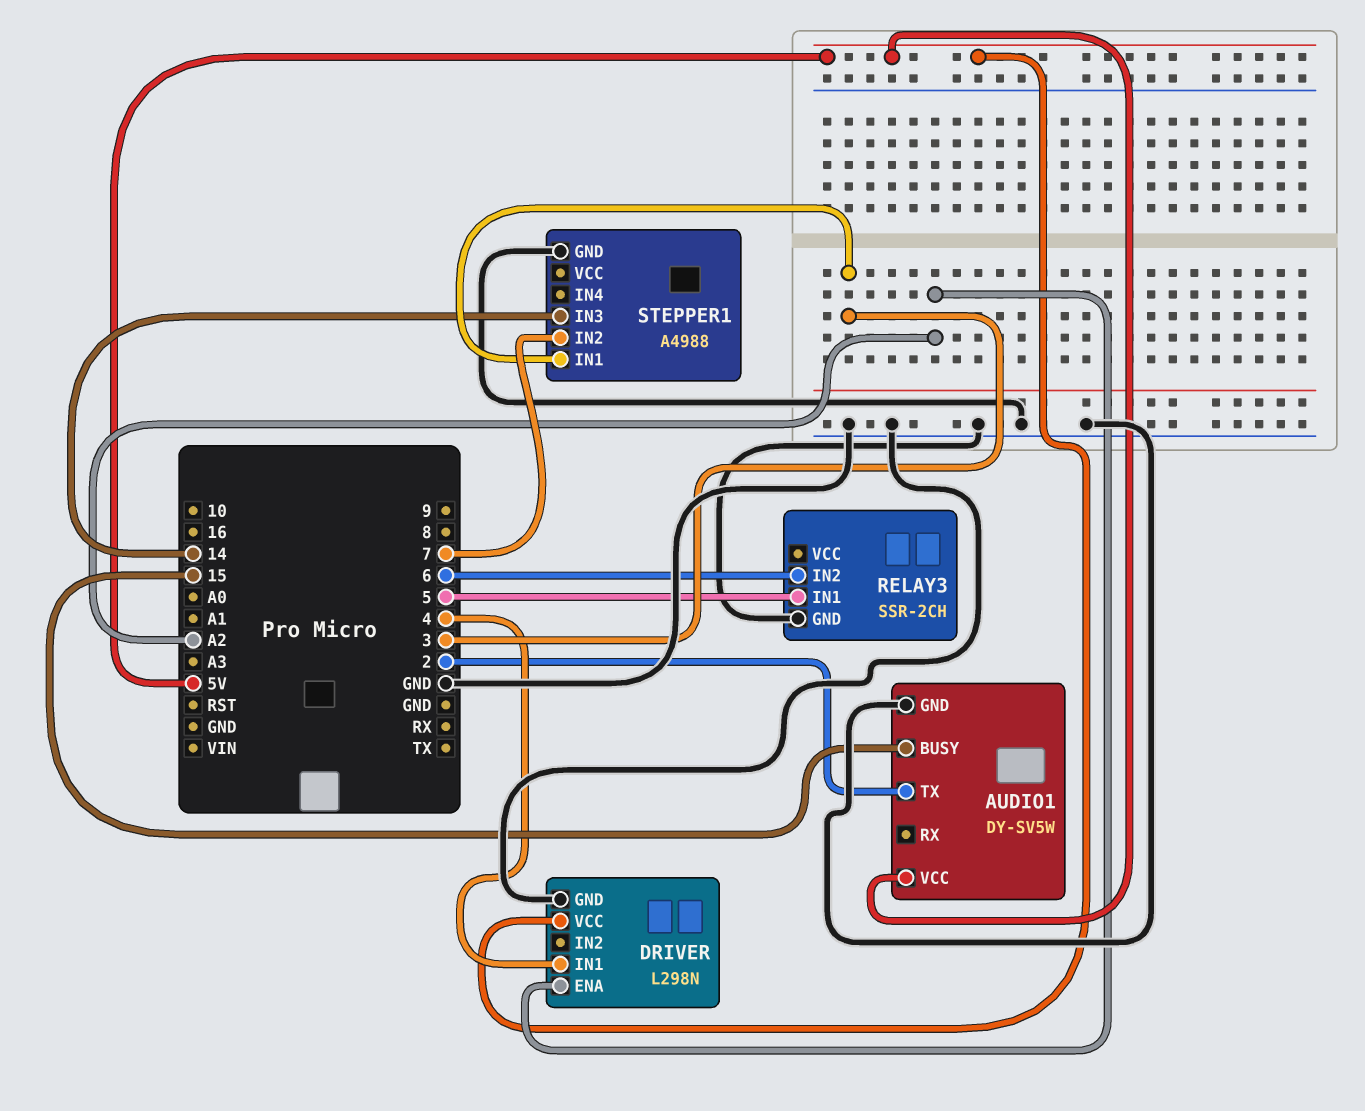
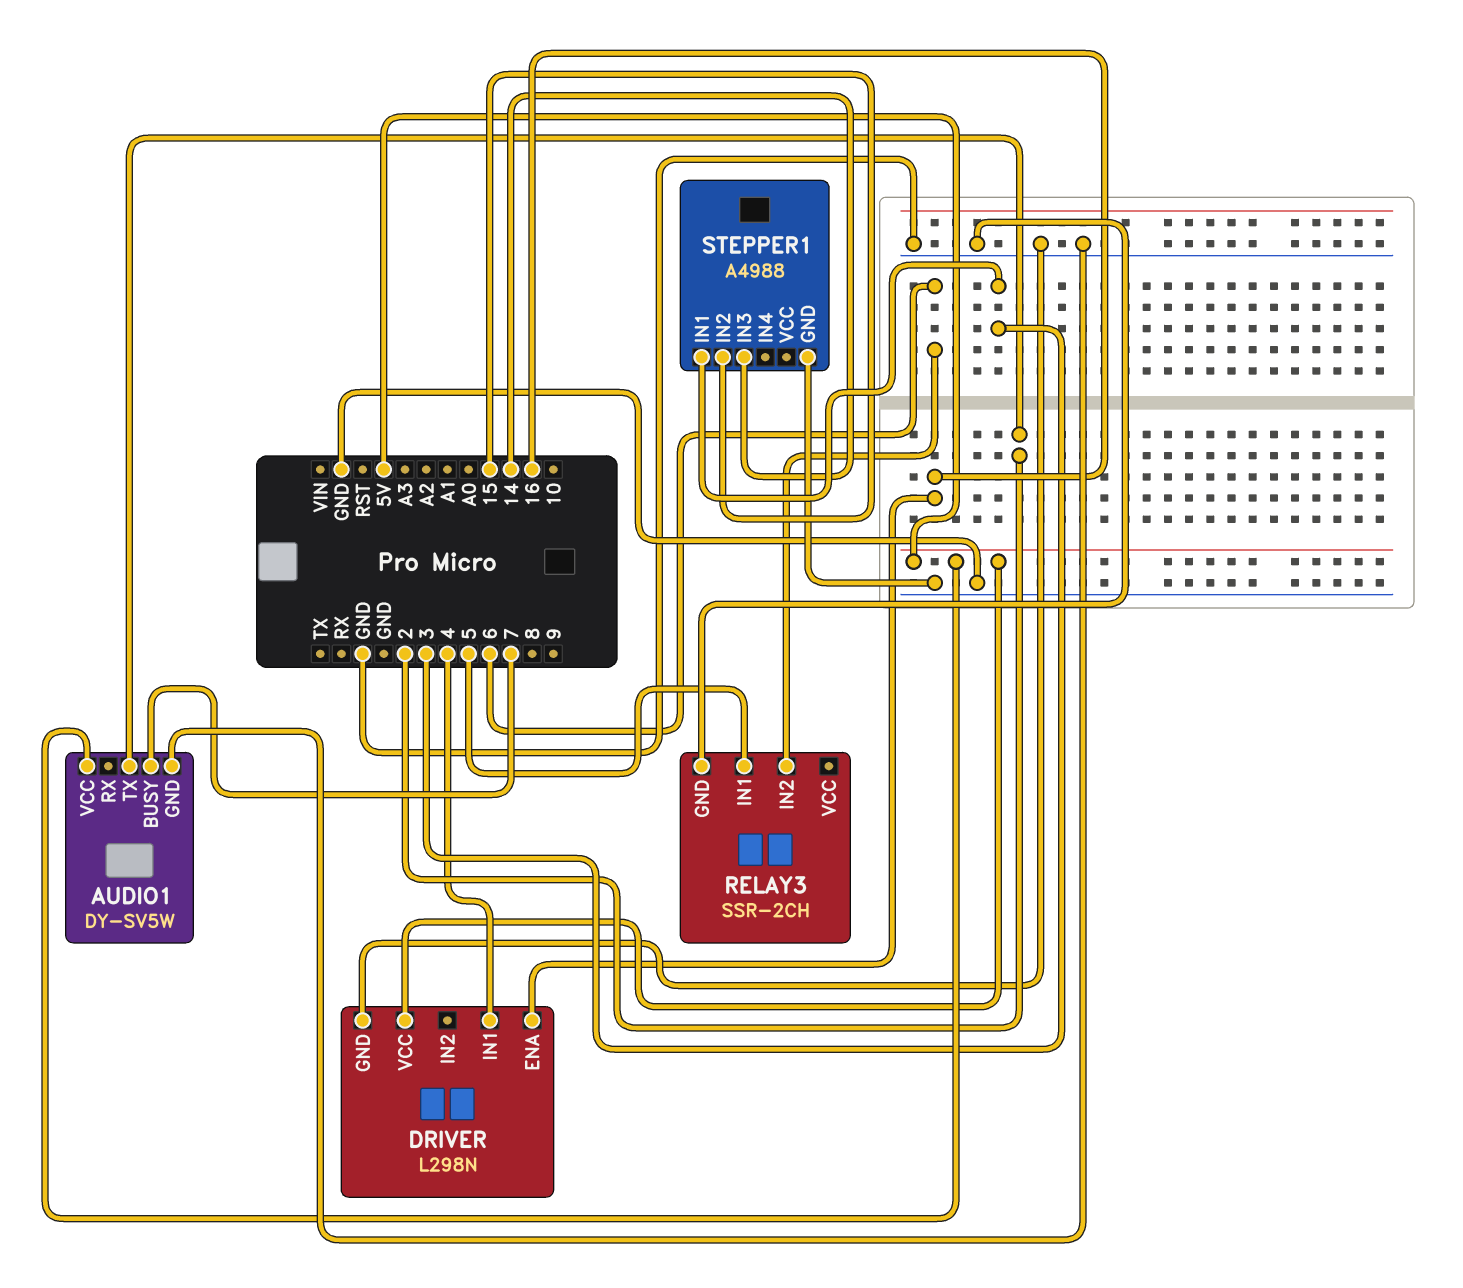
AUDIO1 pin BUSY: 15 -> 7
DRIVER pin ENA: A2 -> 16
STEPPER1 pin IN2: 7 -> 15

